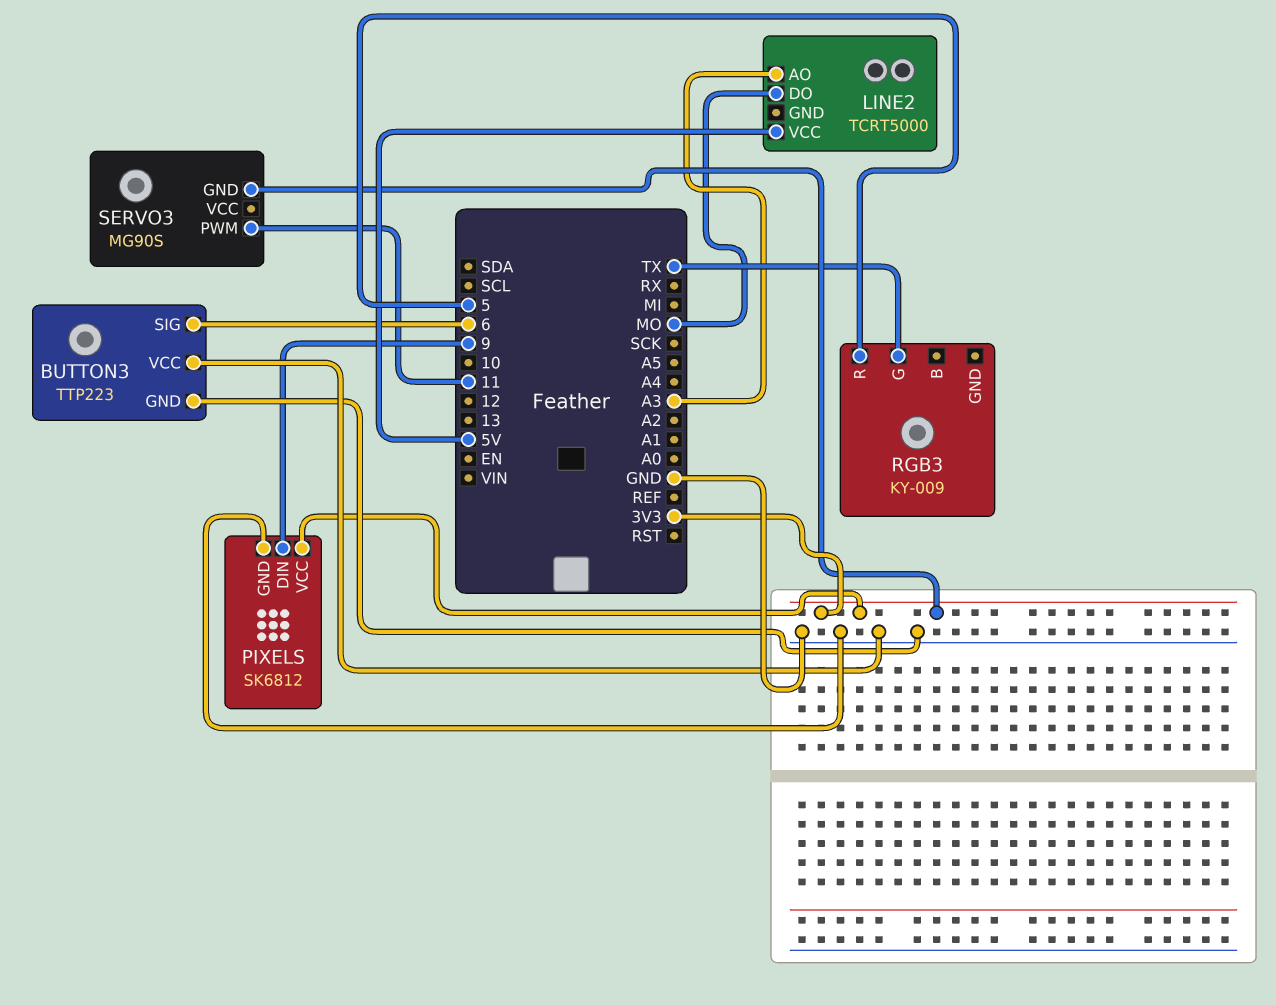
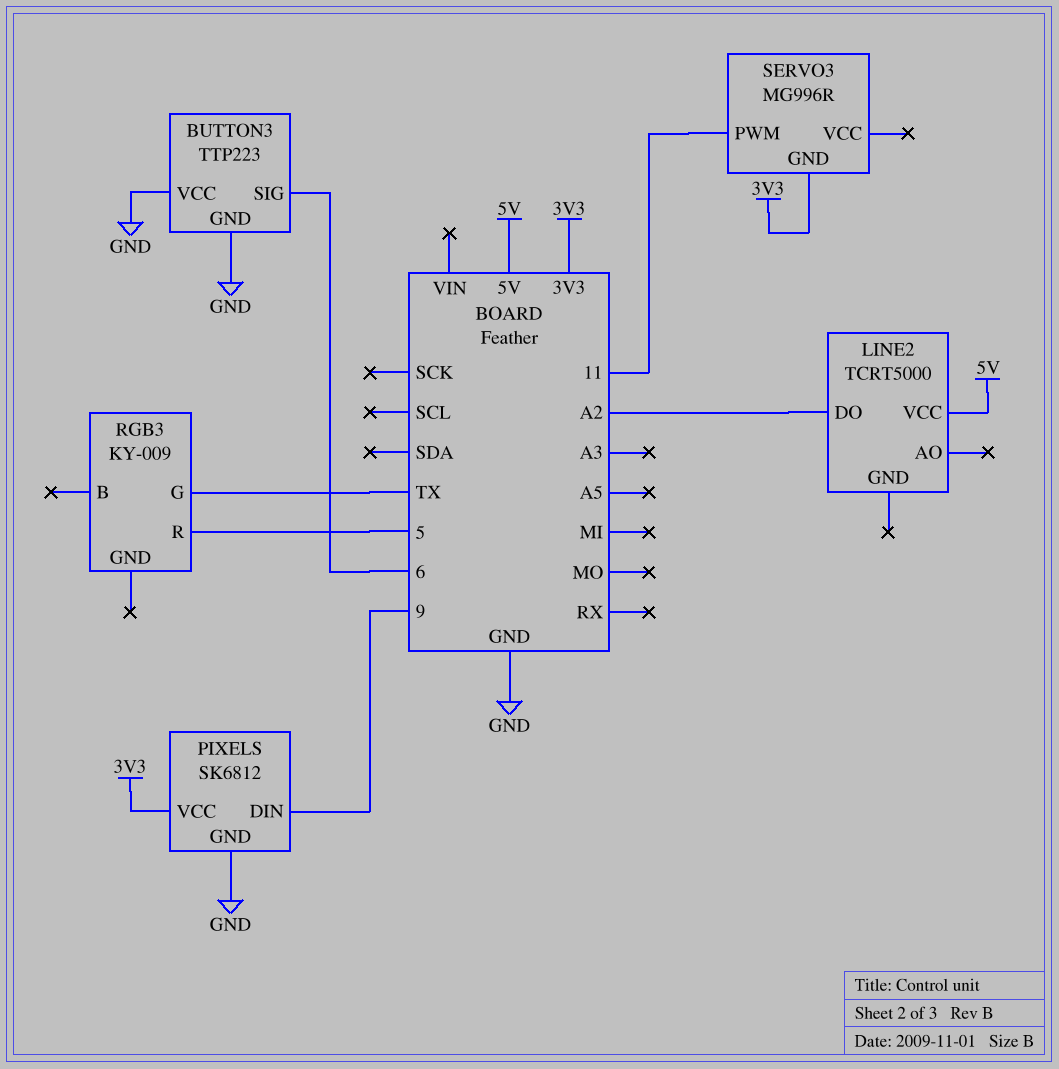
LINE2 pin AO: A3 -> none
LINE2 pin DO: MO -> A2
SERVO3: MG90S -> MG996R

